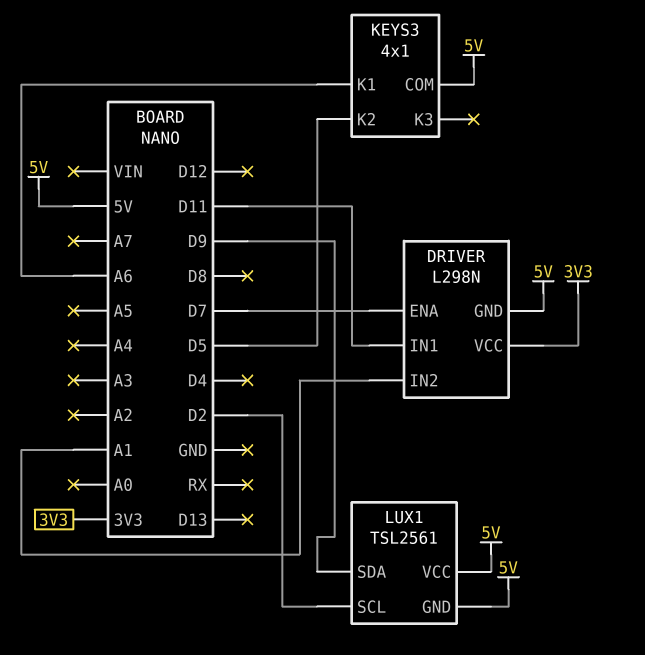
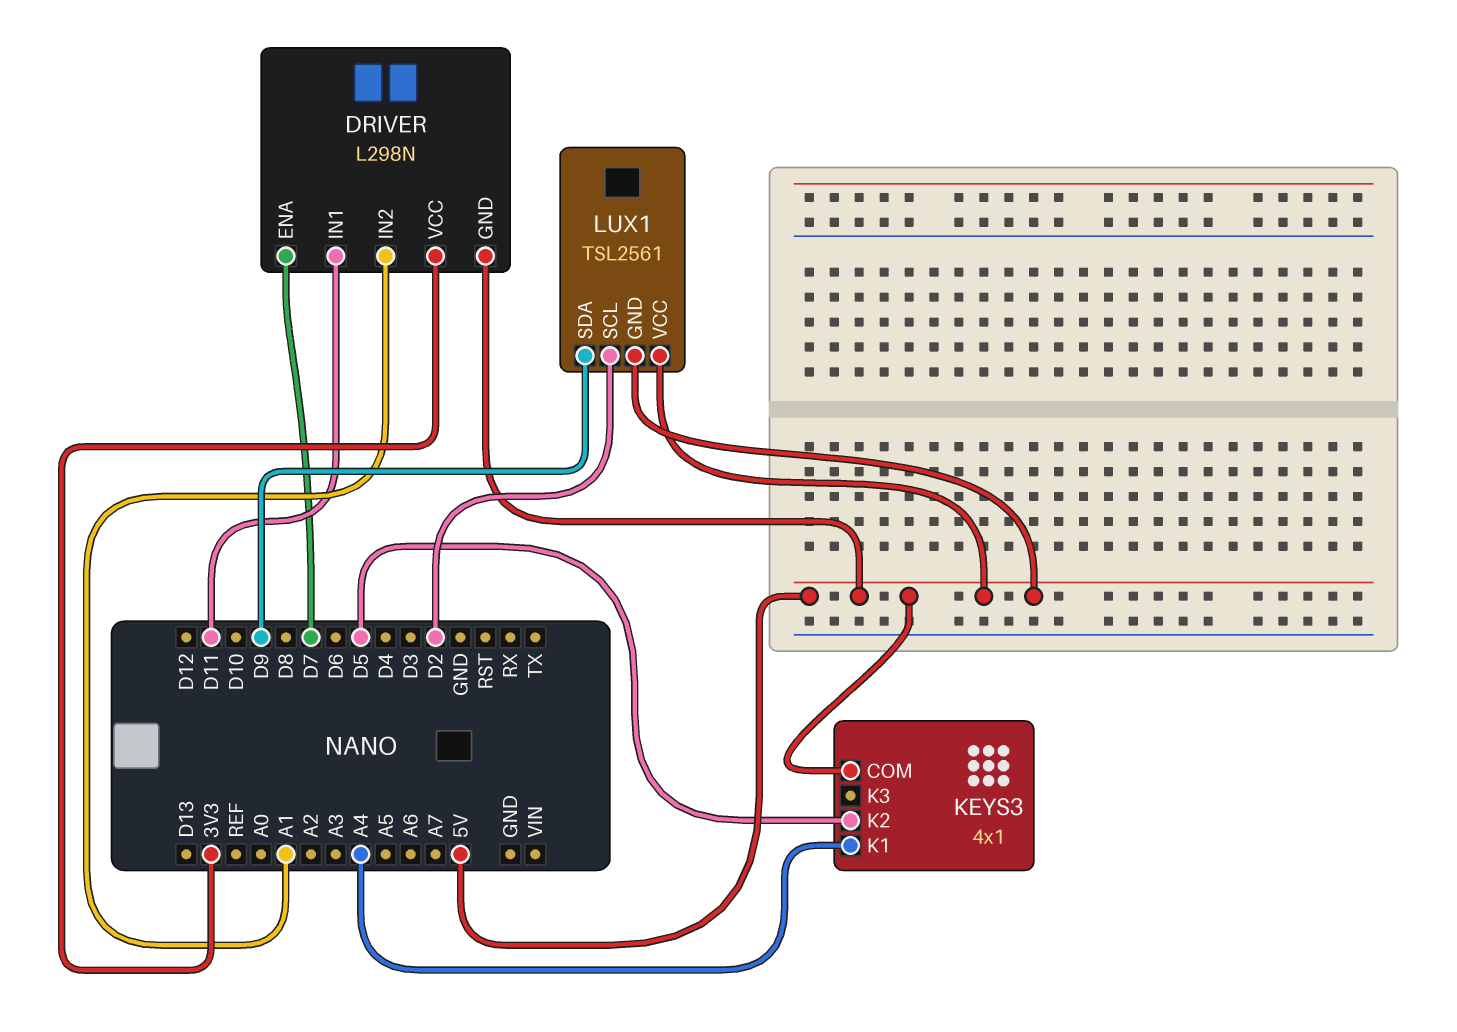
KEYS3 pin K1: A6 -> A4

